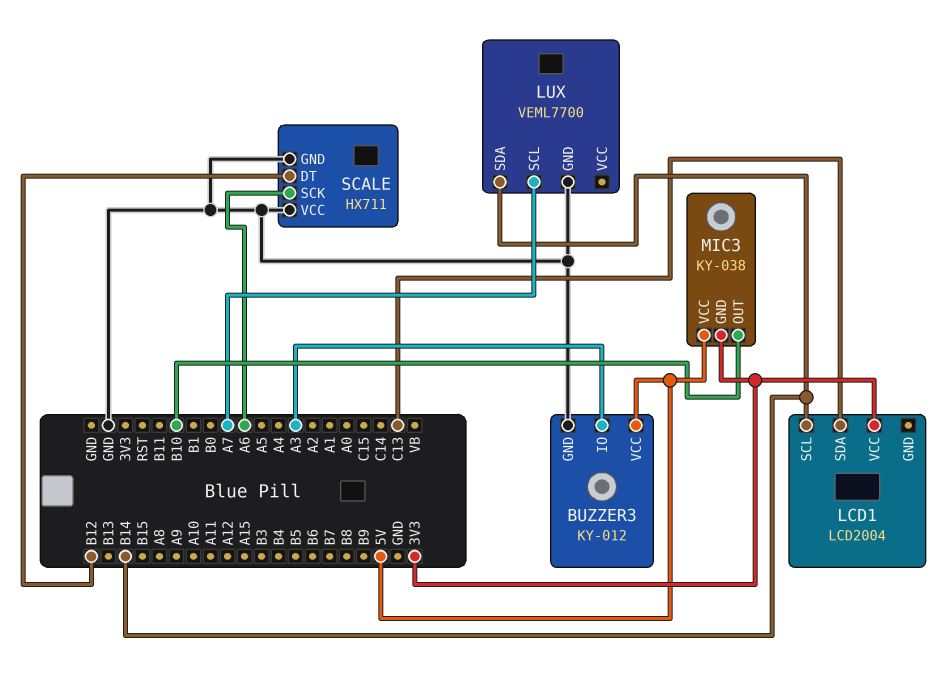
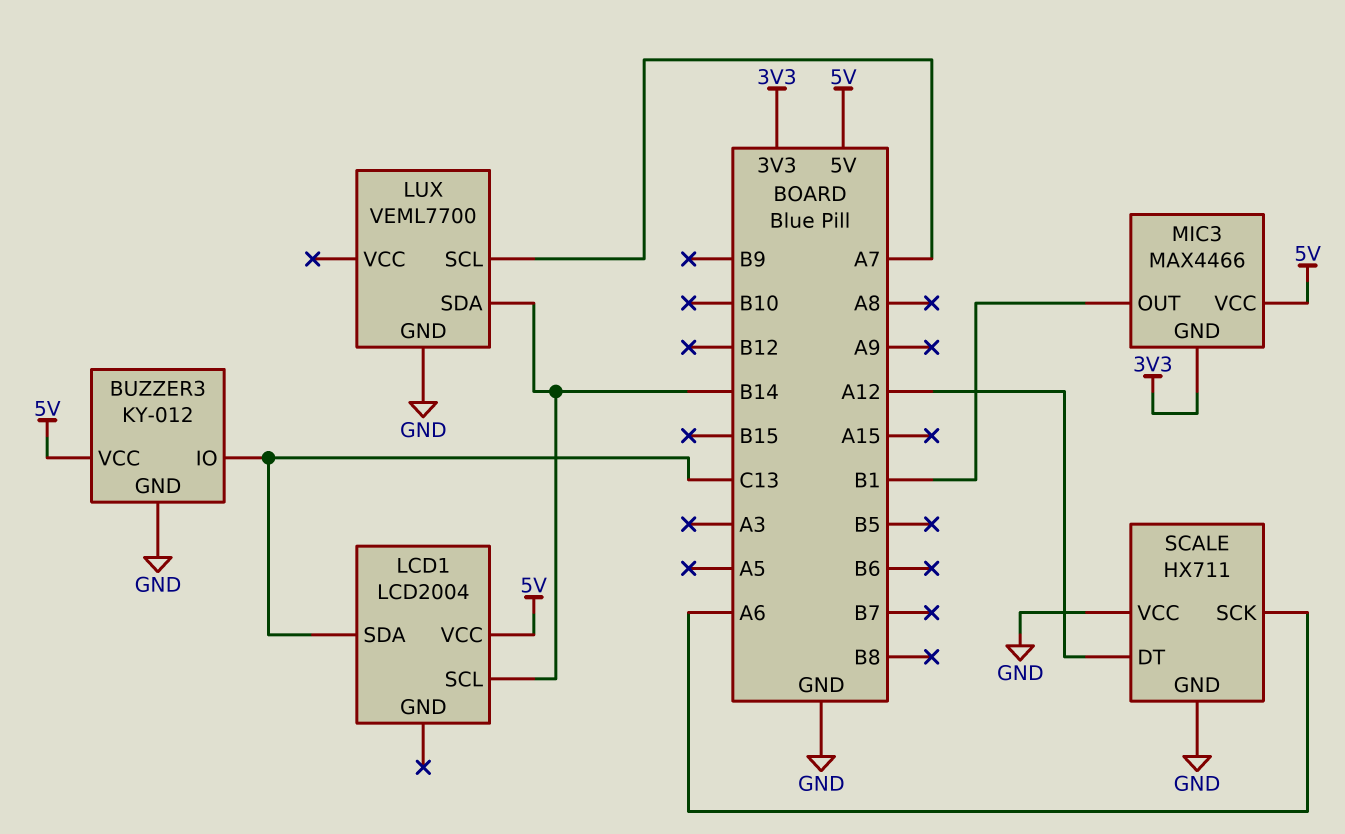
BUZZER3 pin IO: A3 -> C13
LCD1 pin VCC: 3V3 -> 5V
MIC3: KY-038 -> MAX4466
MIC3 pin OUT: B10 -> B1
SCALE pin DT: B12 -> A12

